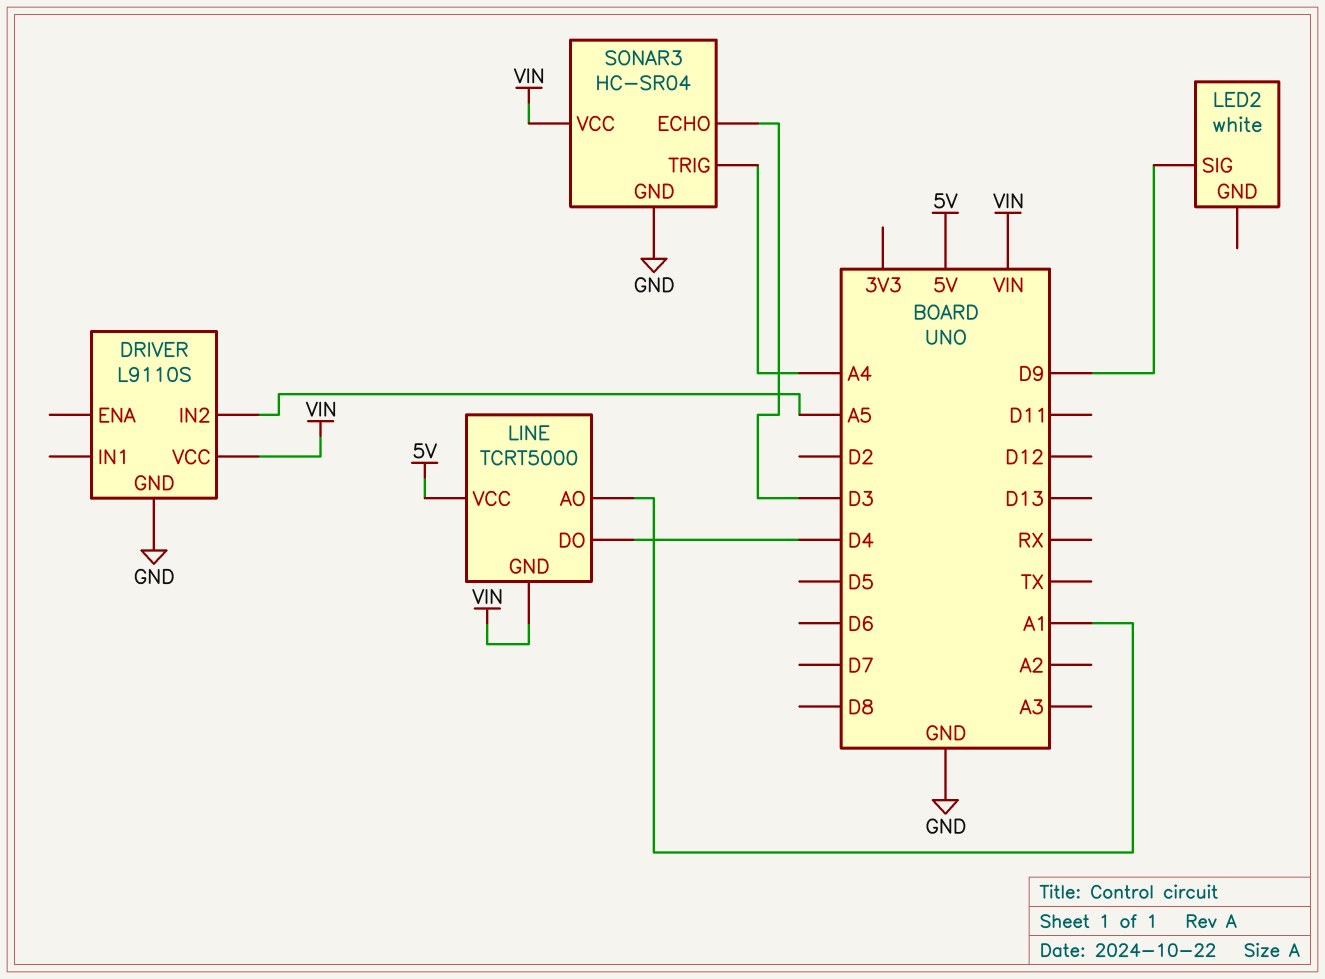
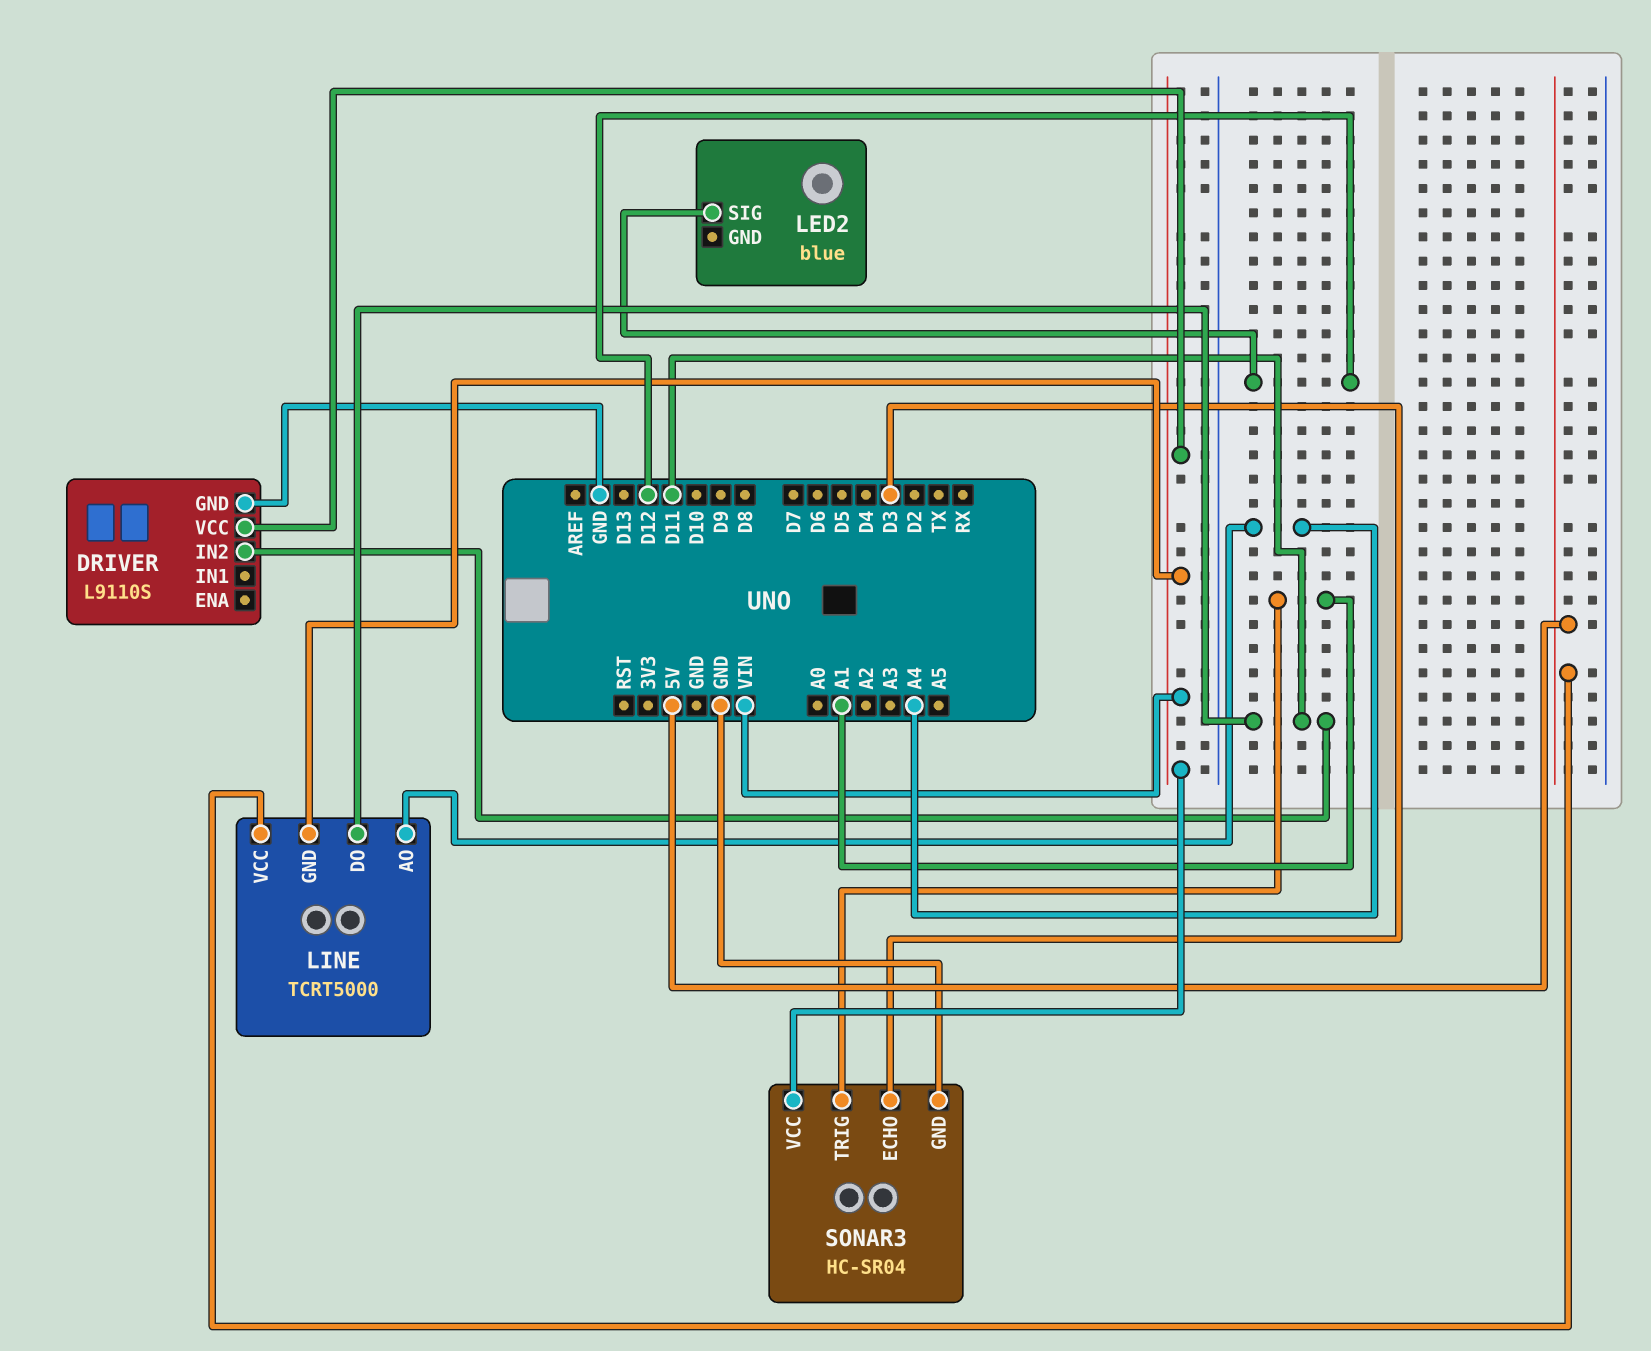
DRIVER pin IN2: A5 -> D11
LED2: white -> blue
LED2 pin SIG: D9 -> D12
LINE pin AO: A1 -> A4
LINE pin DO: D4 -> D11
SONAR3 pin TRIG: A4 -> A1

